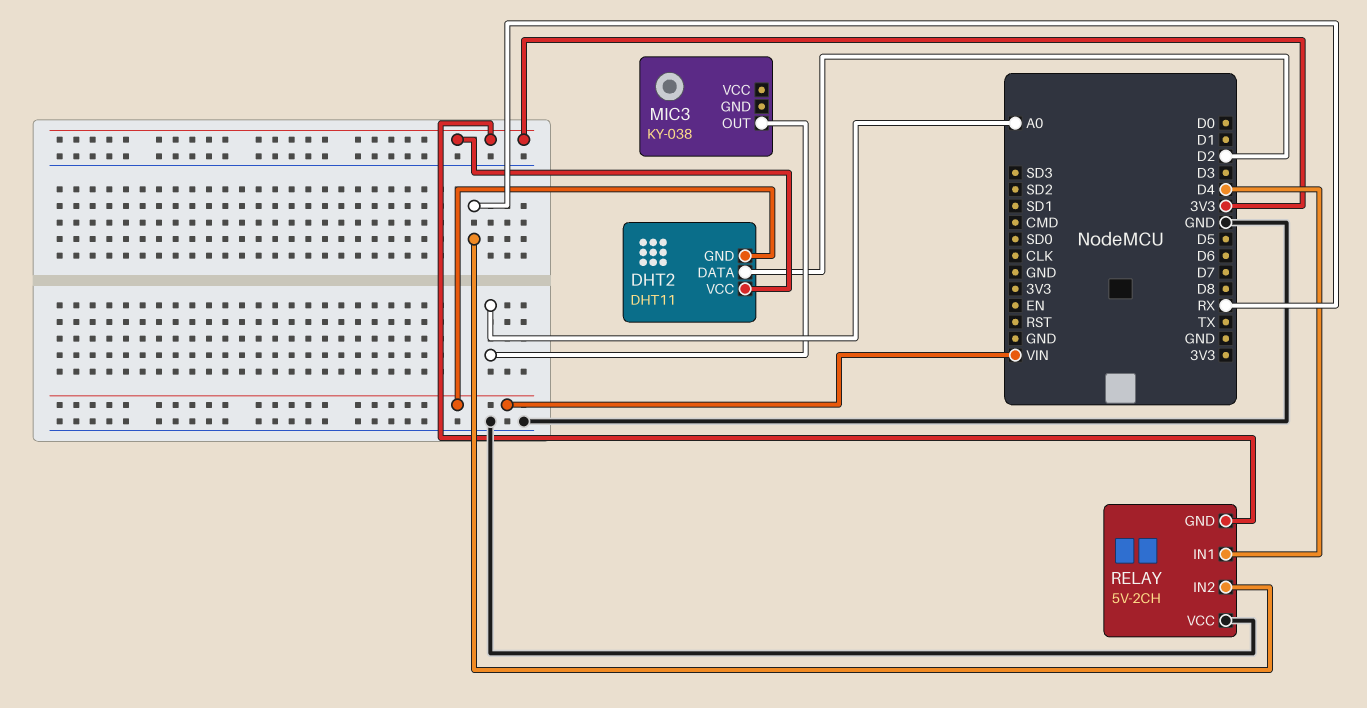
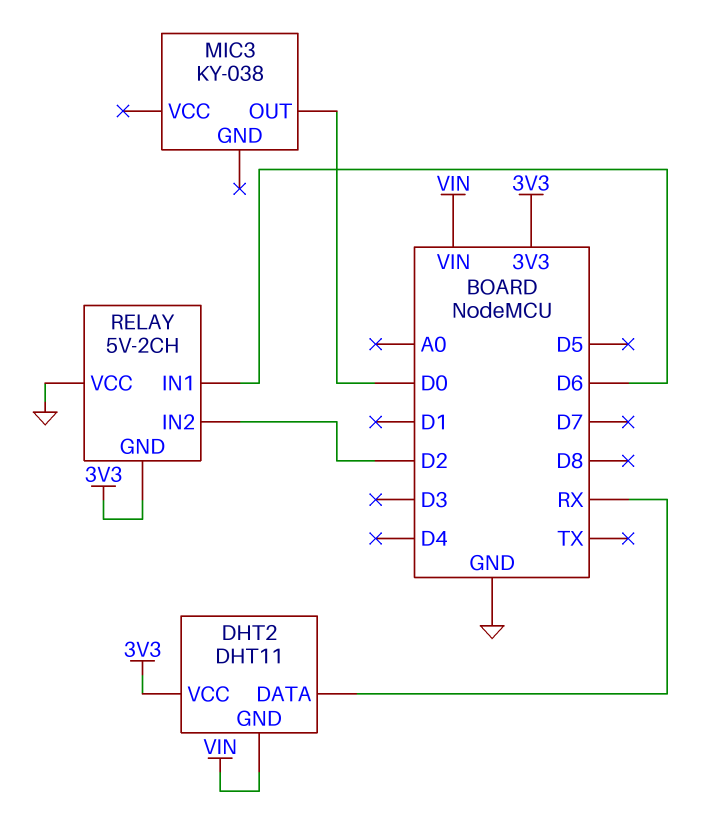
DHT2 pin DATA: D2 -> RX
MIC3 pin OUT: A0 -> D0
RELAY pin IN1: D4 -> D6
RELAY pin IN2: RX -> D2

